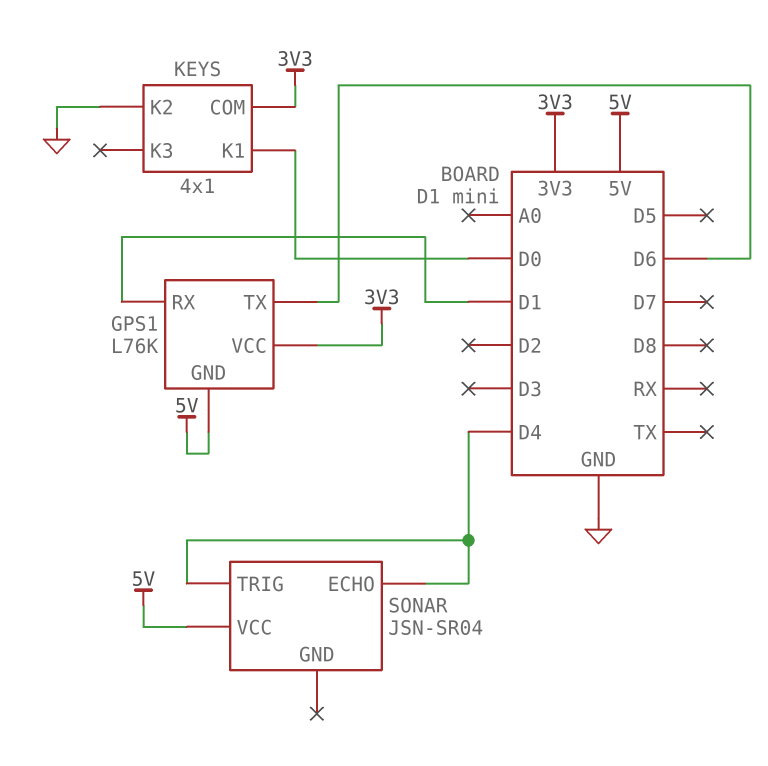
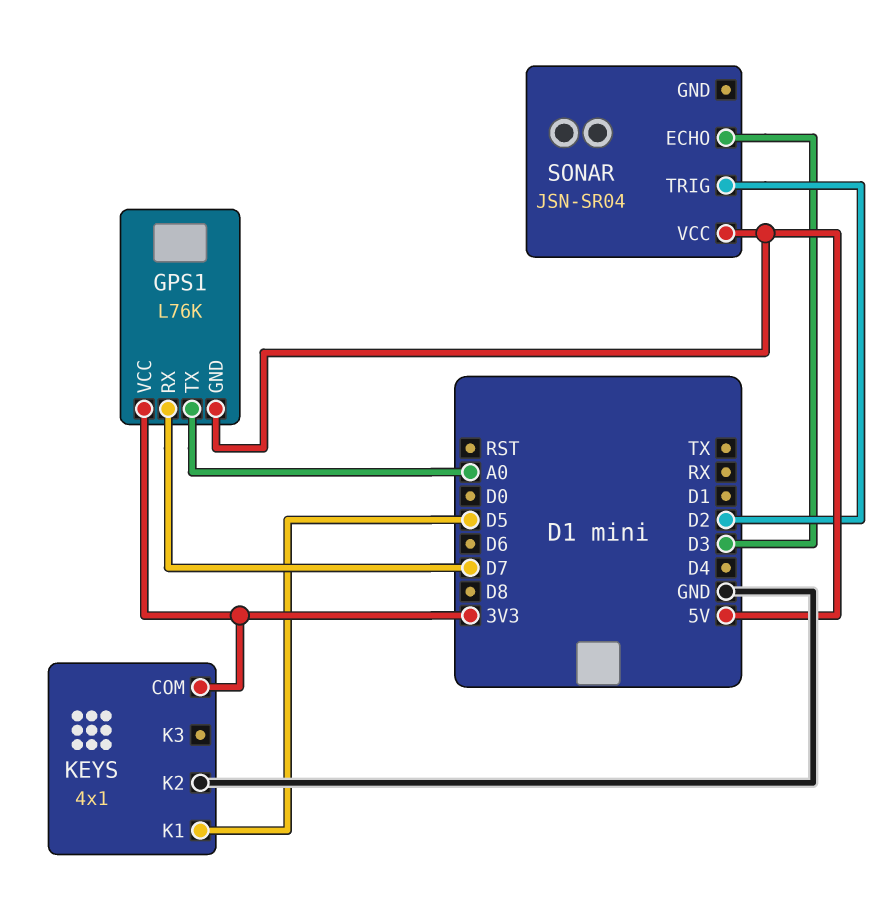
GPS1 pin RX: D1 -> D7
GPS1 pin TX: D6 -> A0
KEYS pin K1: D0 -> D5
SONAR pin ECHO: D4 -> D3
SONAR pin TRIG: D4 -> D2

